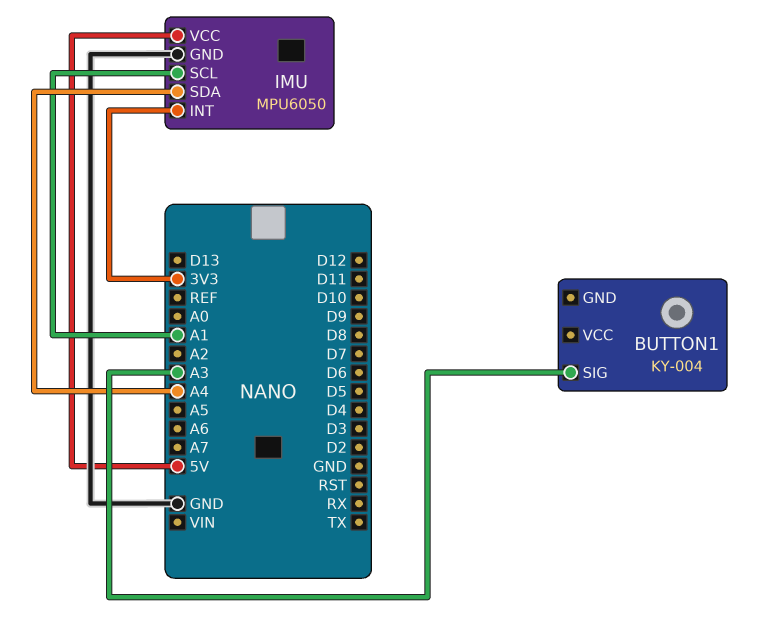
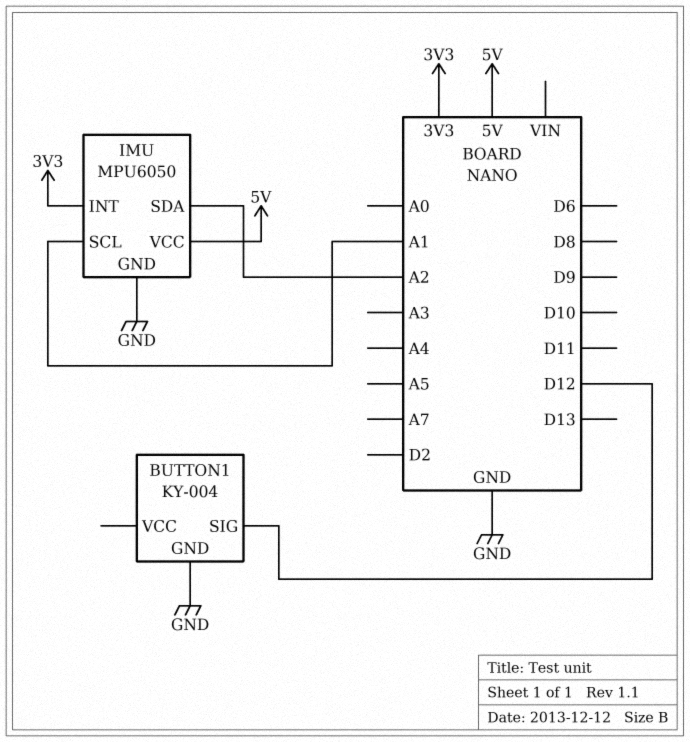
BUTTON1 pin GND: none -> GND
BUTTON1 pin SIG: A3 -> D12
IMU pin SDA: A4 -> A2

